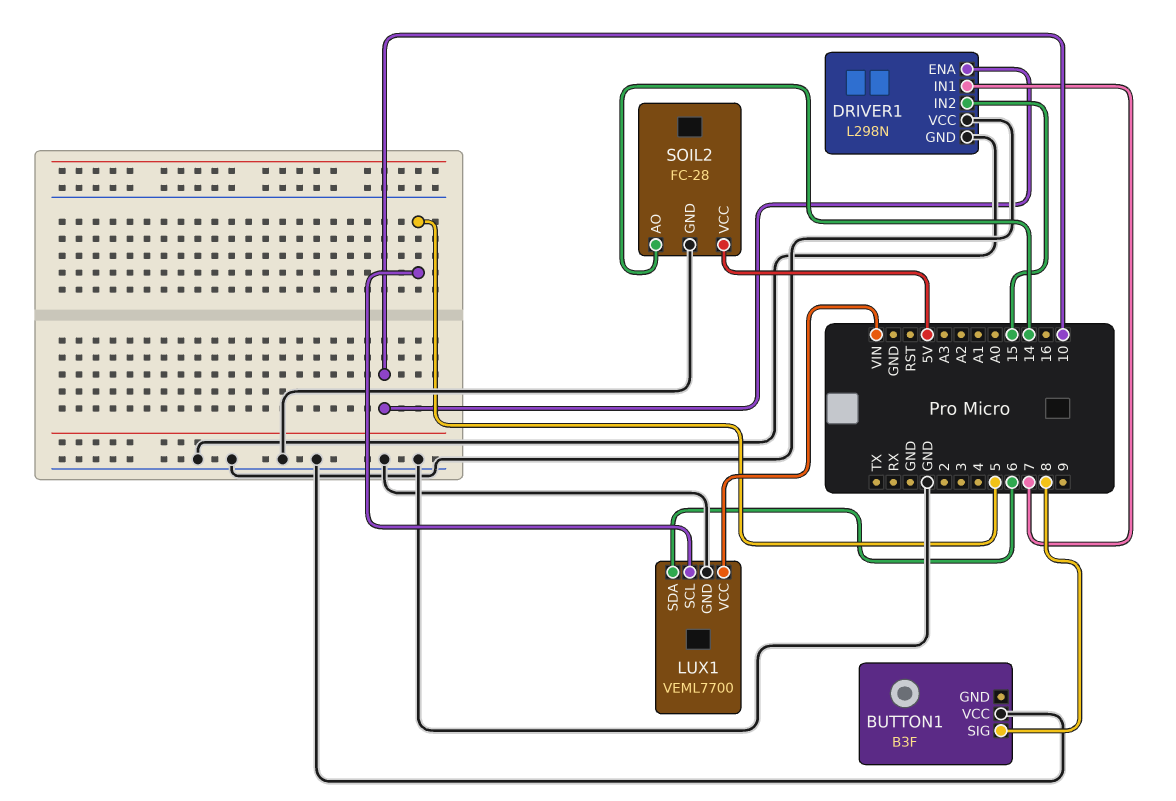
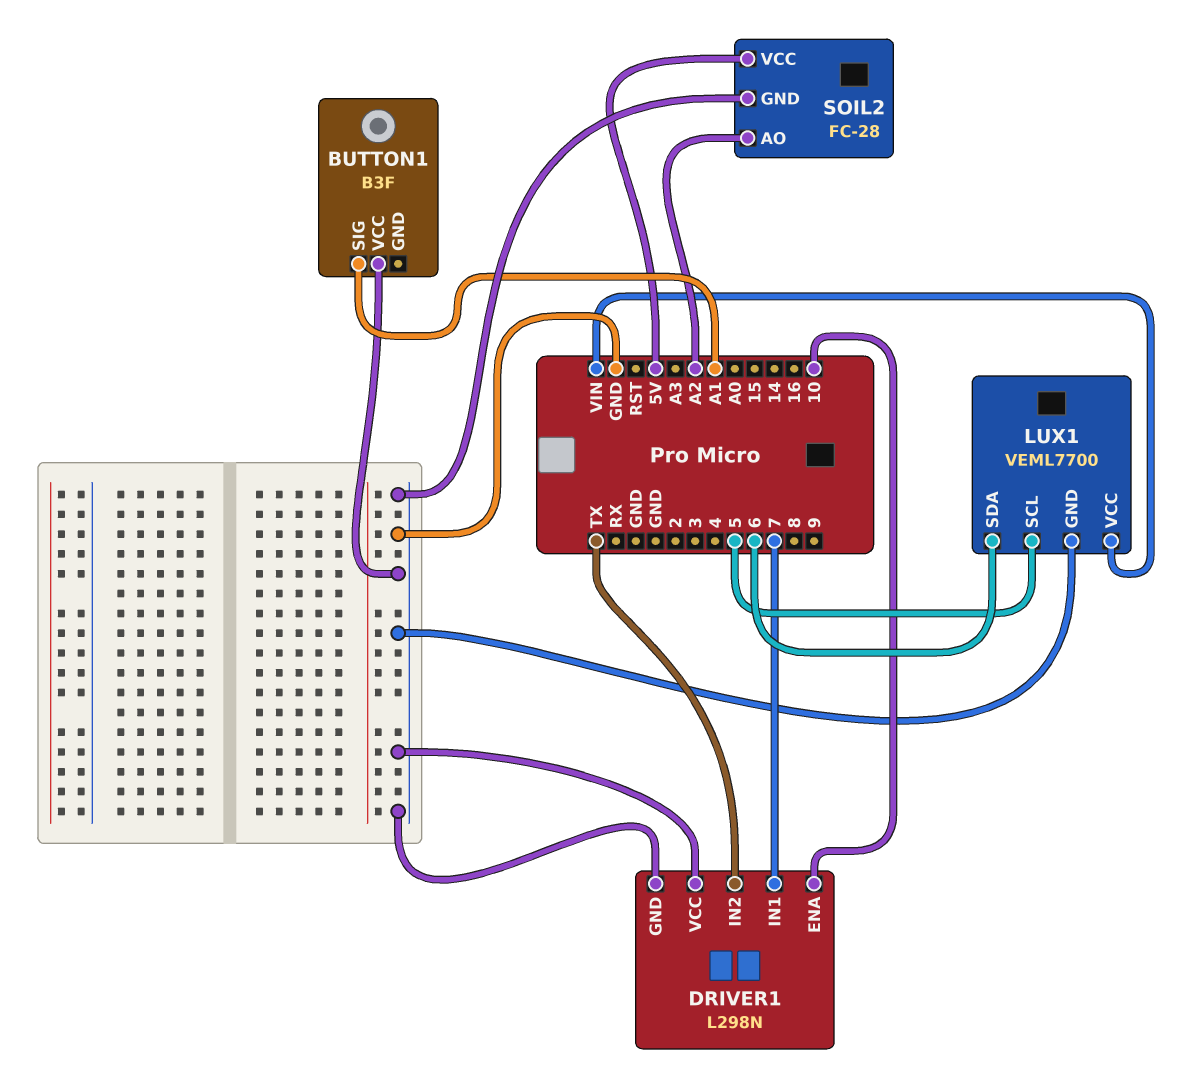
BUTTON1 pin SIG: 8 -> A1
DRIVER1 pin IN2: 15 -> TX
SOIL2 pin AO: 14 -> A2

